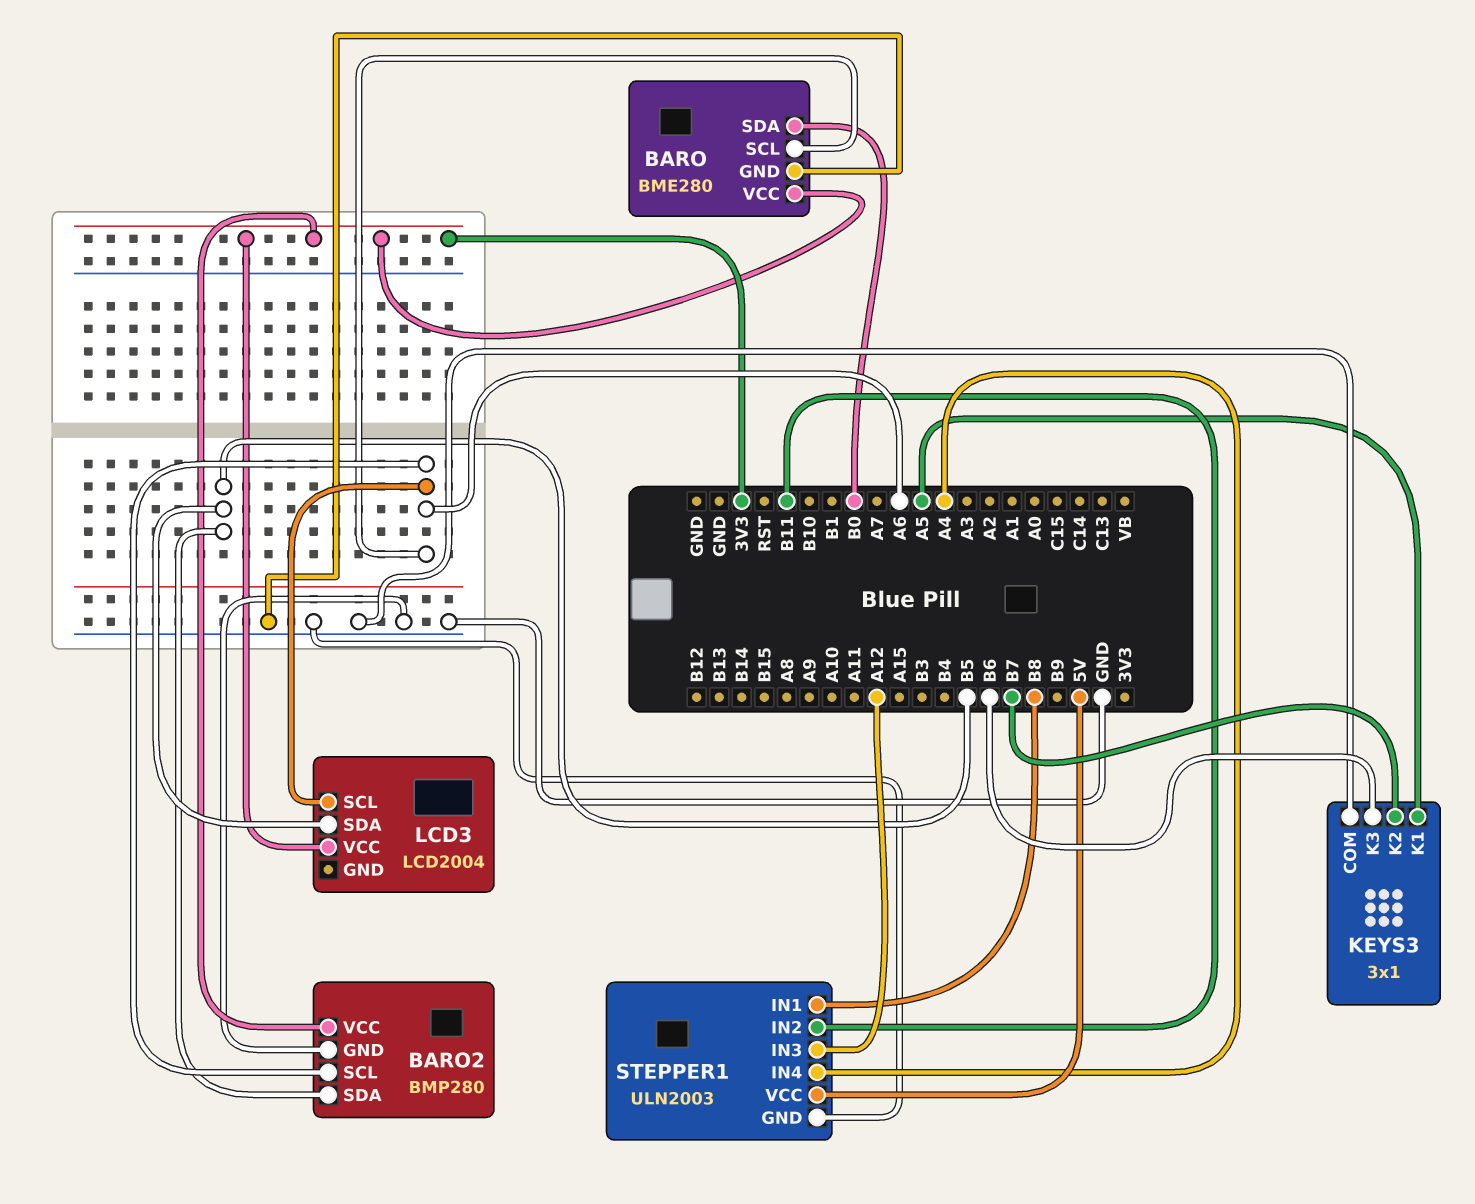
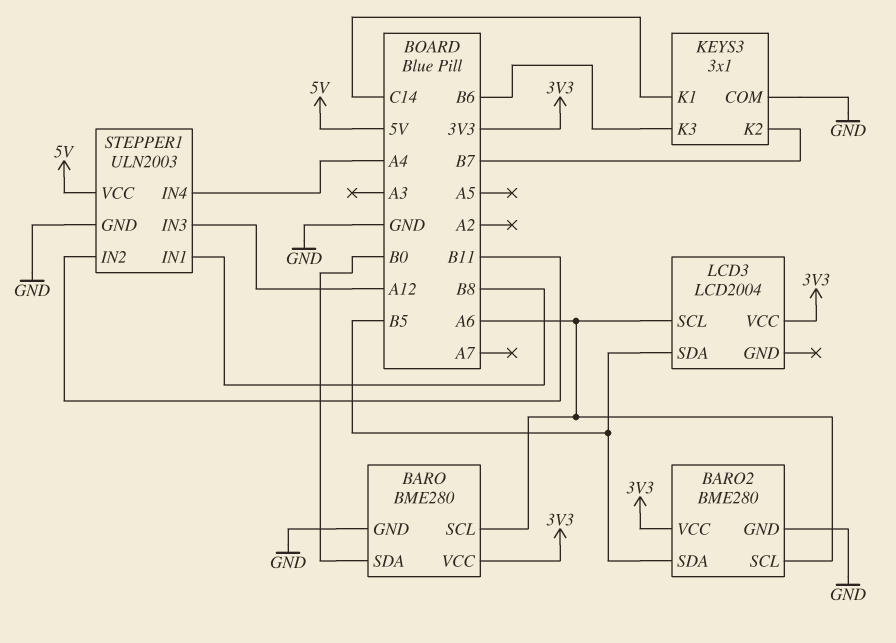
BARO2: BMP280 -> BME280
KEYS3 pin K1: A5 -> C14

